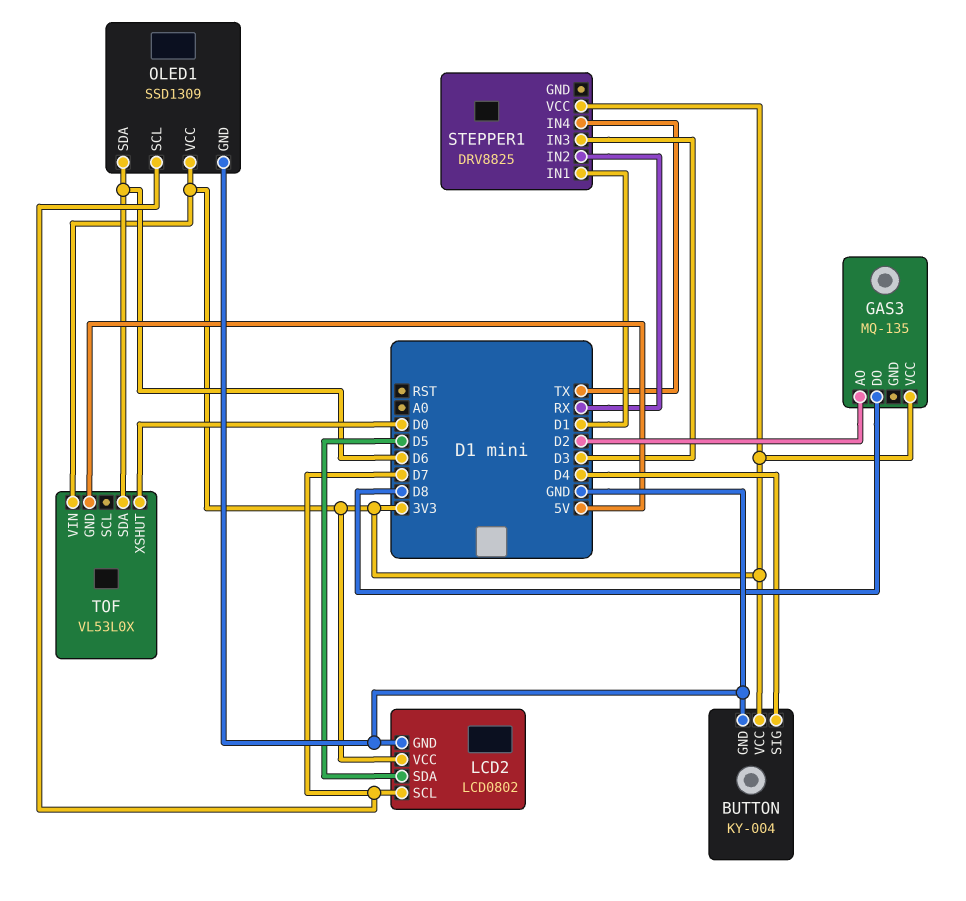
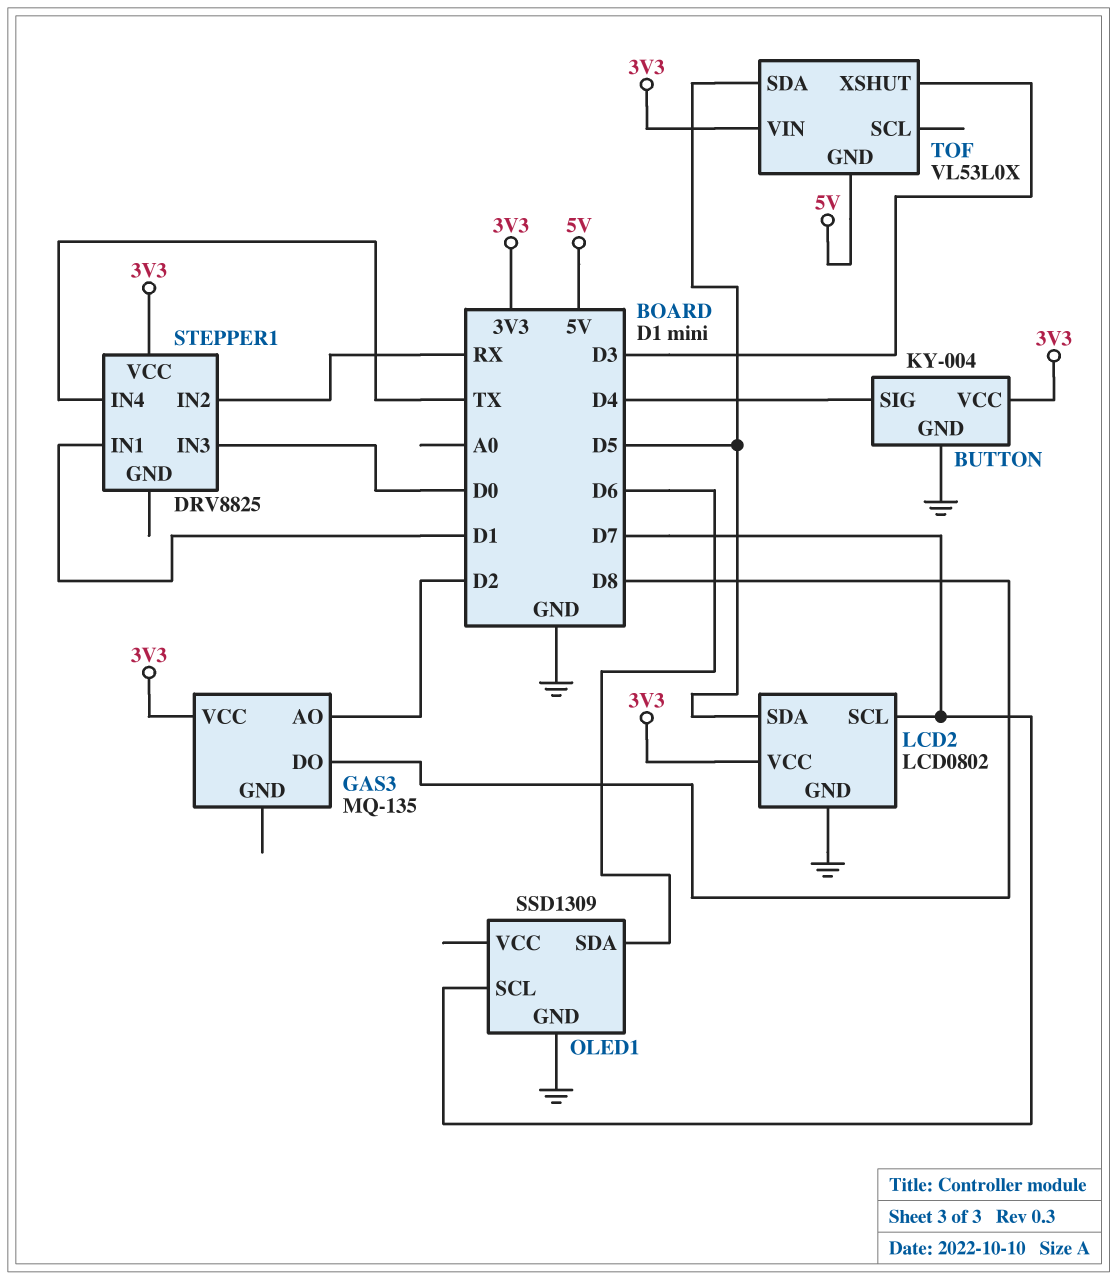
OLED1 pin VCC: 3V3 -> none
STEPPER1 pin IN3: D3 -> D0
TOF pin SDA: D6 -> D5
TOF pin XSHUT: D0 -> D3

